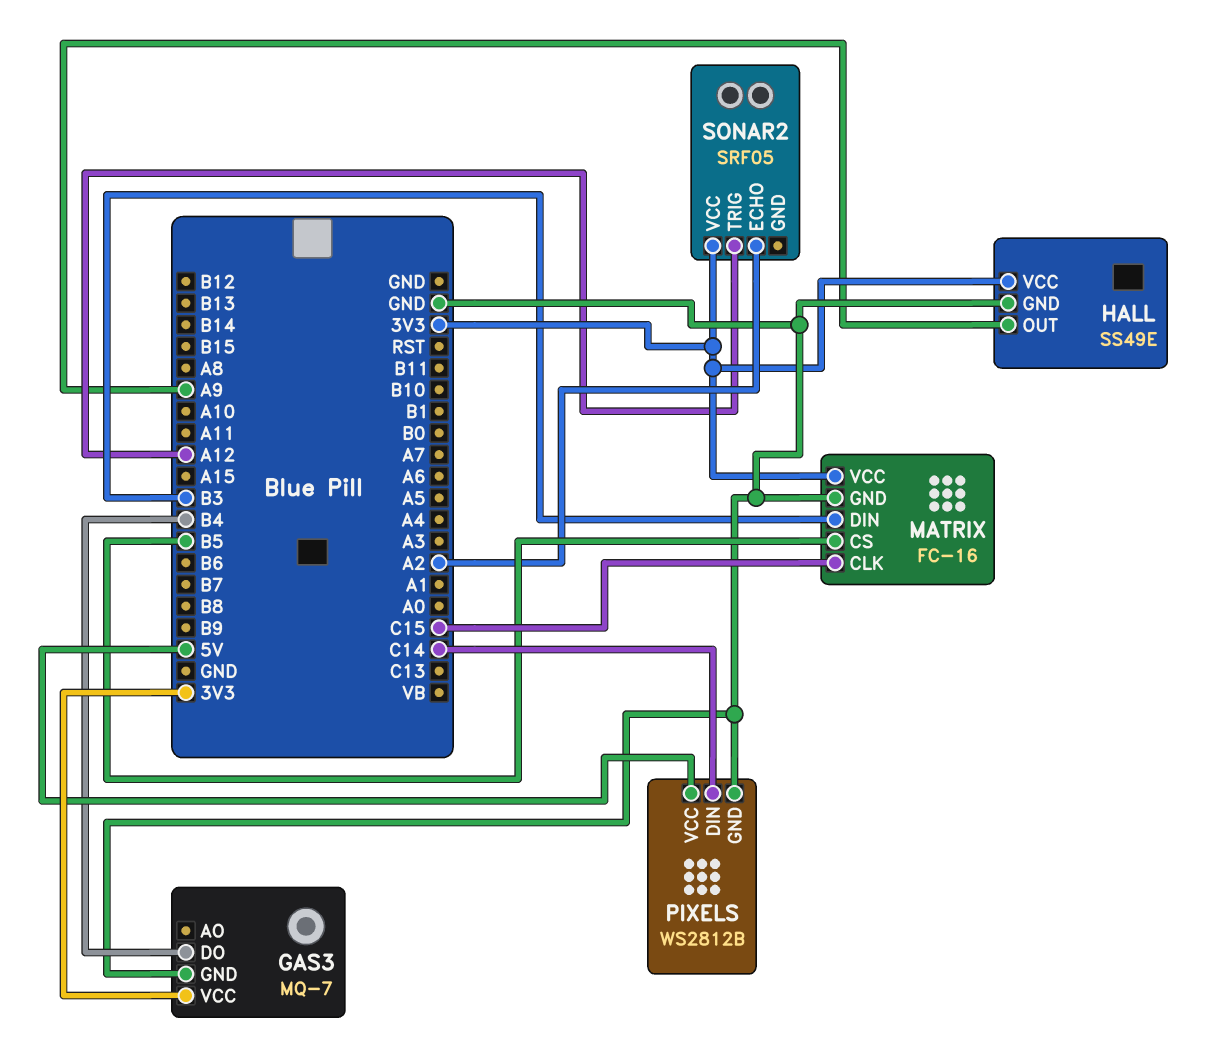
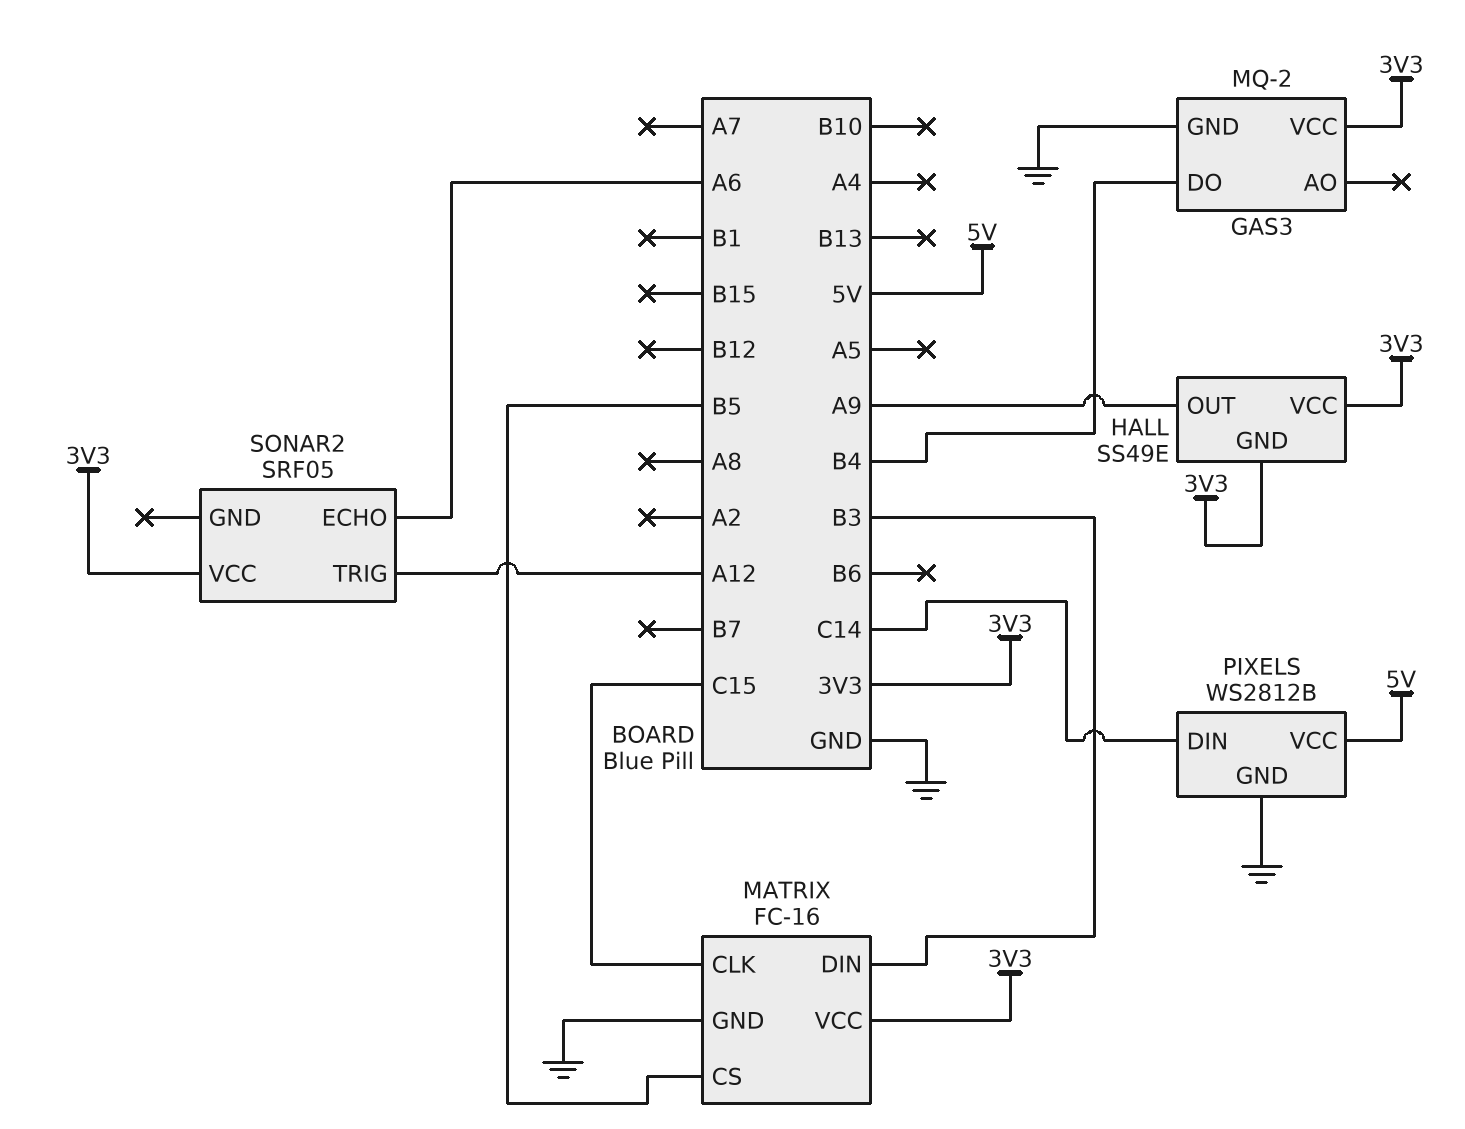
GAS3: MQ-7 -> MQ-2
HALL pin GND: GND -> 3V3
SONAR2 pin ECHO: A2 -> A6

